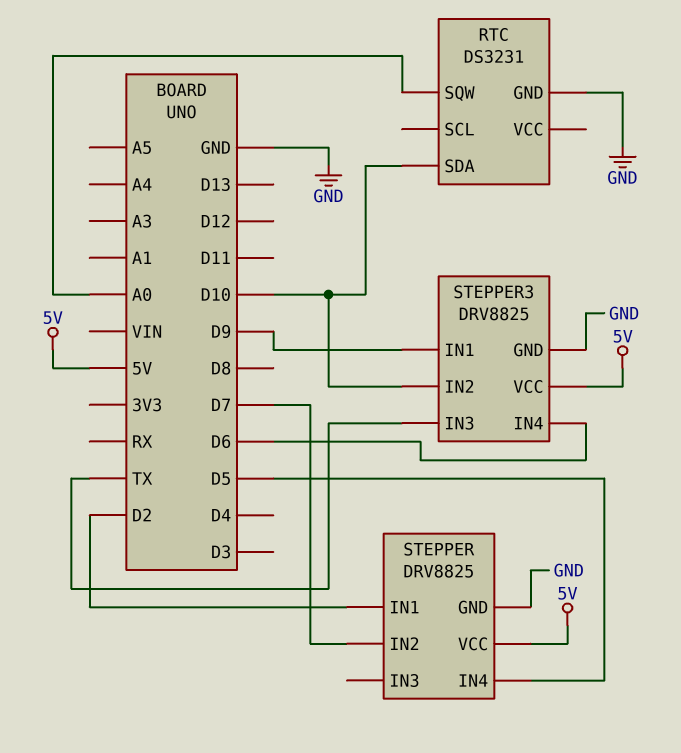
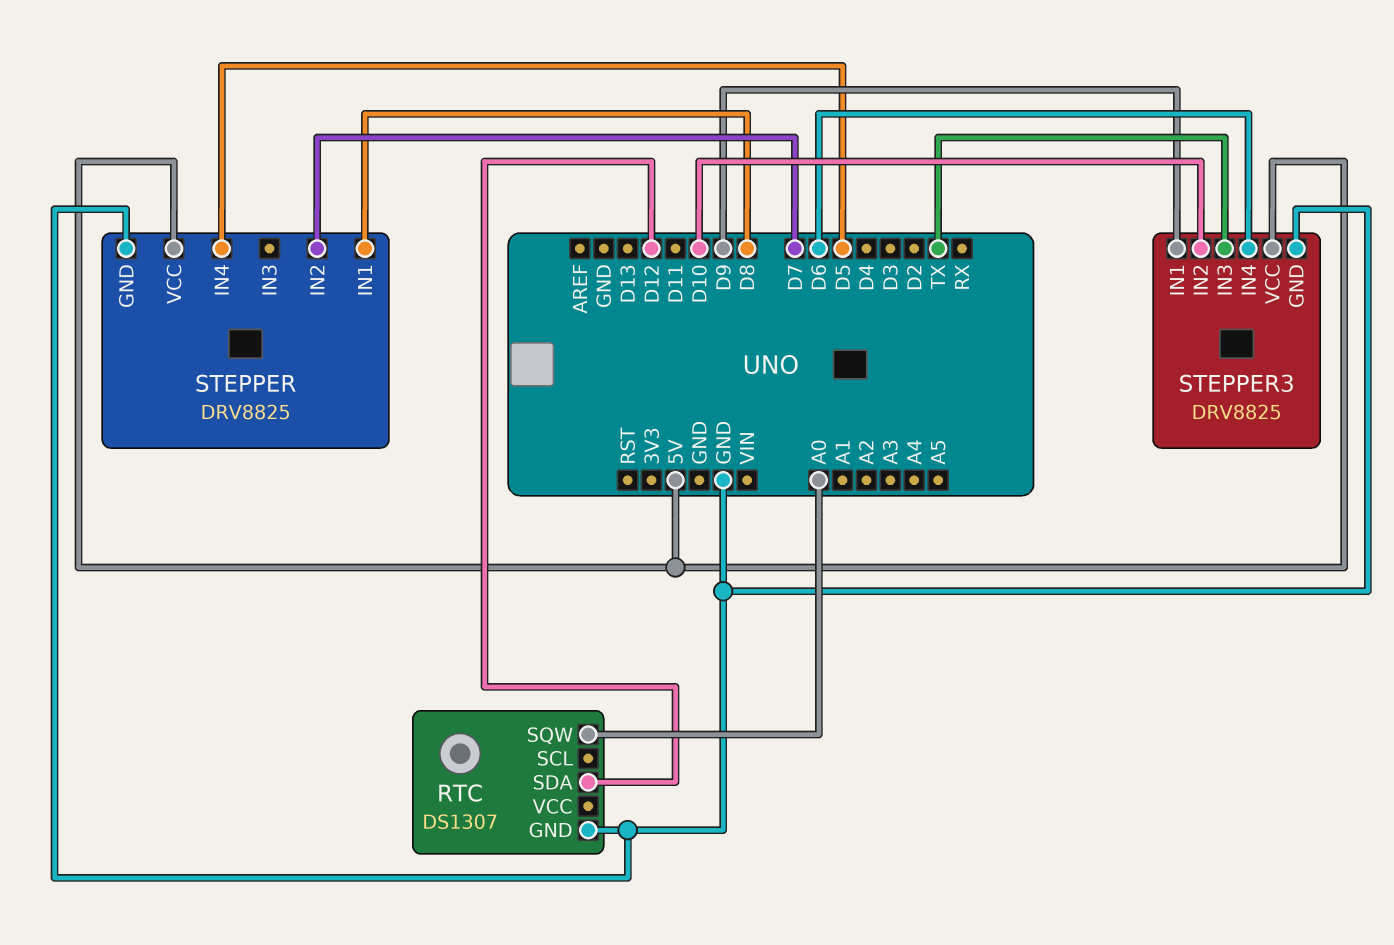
RTC: DS3231 -> DS1307
RTC pin SDA: D10 -> D12
STEPPER pin IN1: D2 -> D8

